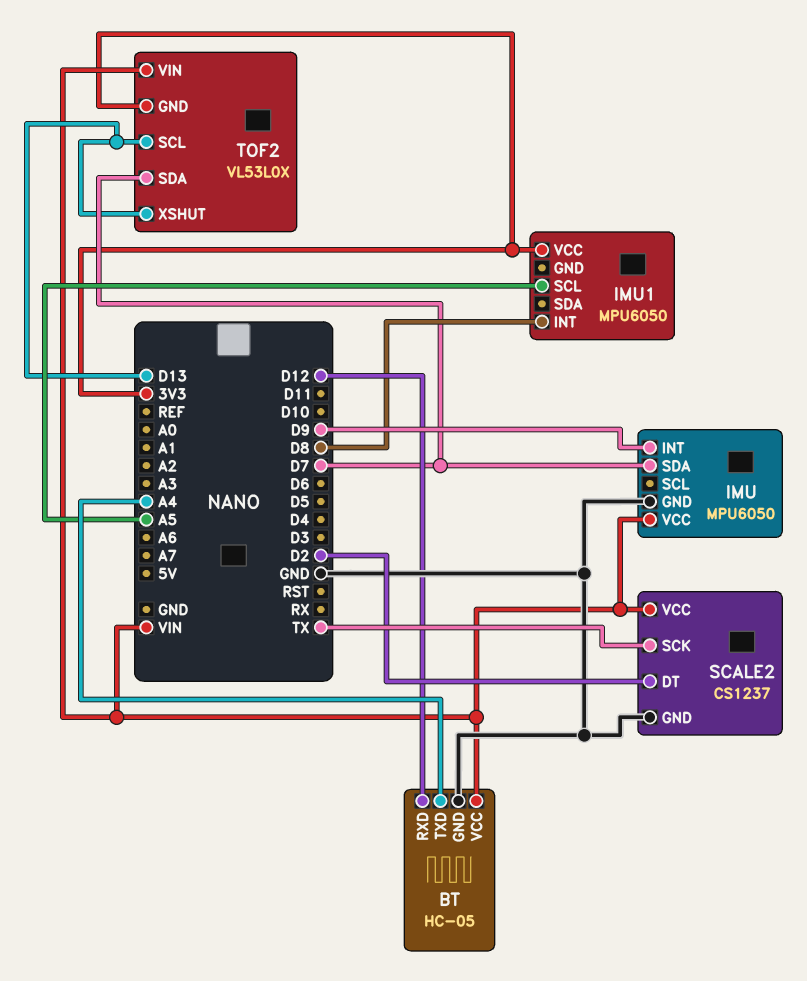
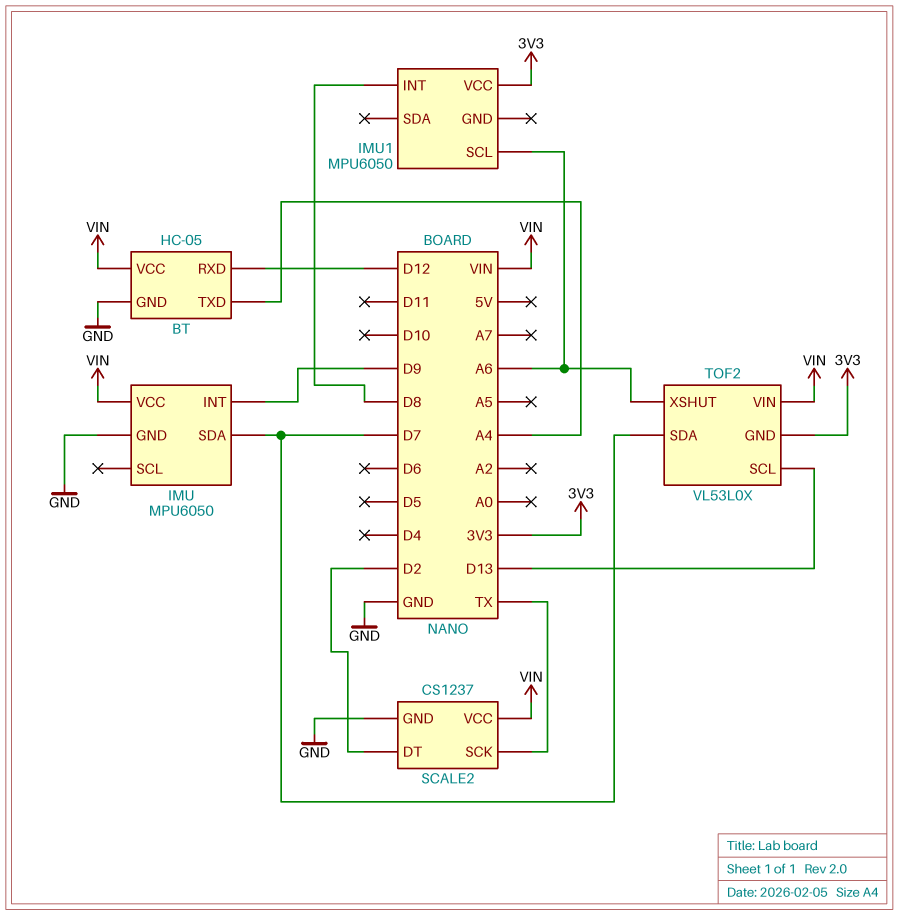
IMU1 pin SCL: A5 -> A6
TOF2 pin XSHUT: D13 -> A6

